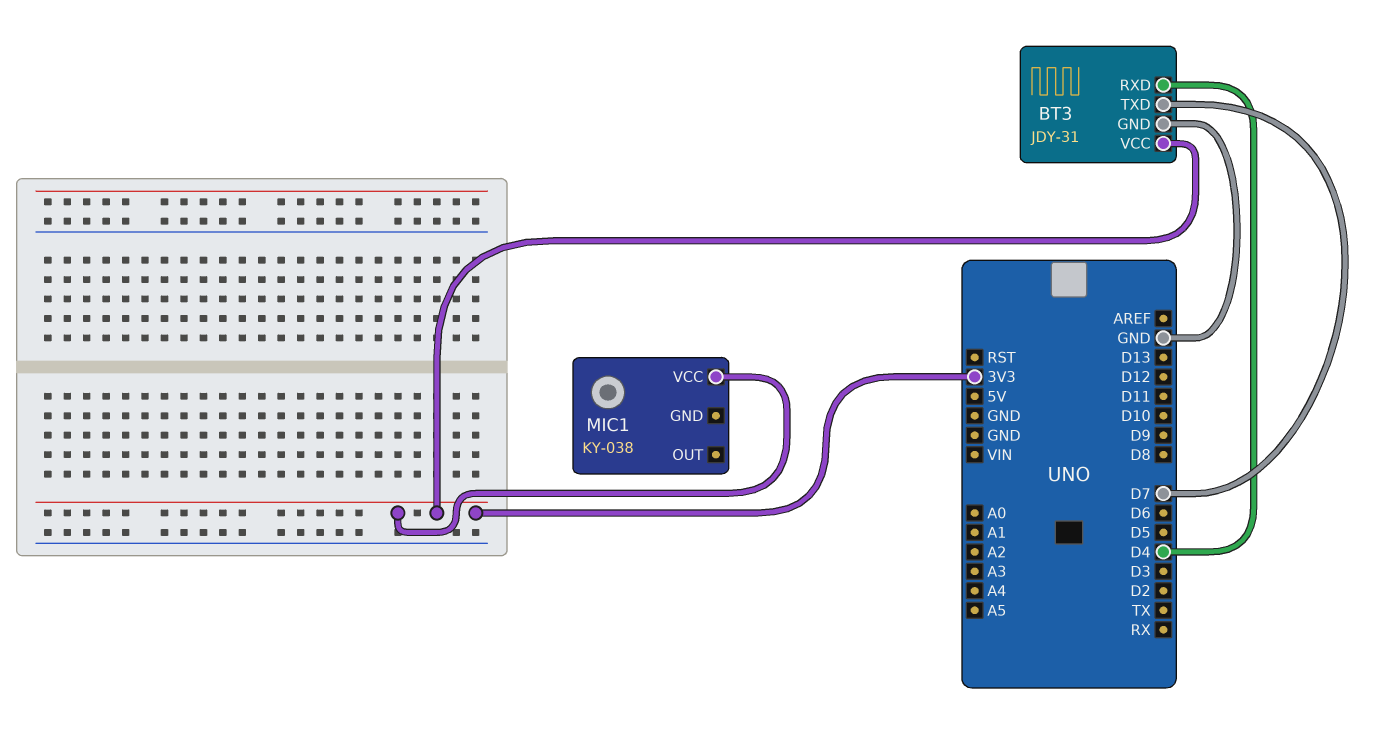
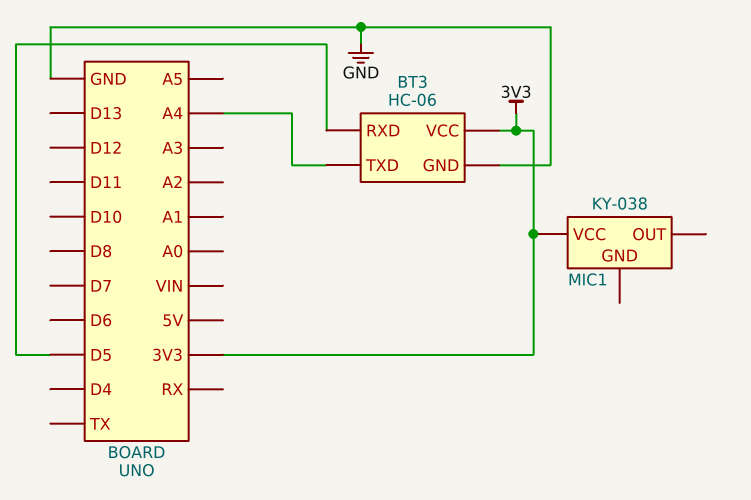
BT3: JDY-31 -> HC-06
BT3 pin RXD: D4 -> D5
BT3 pin TXD: D7 -> A4

